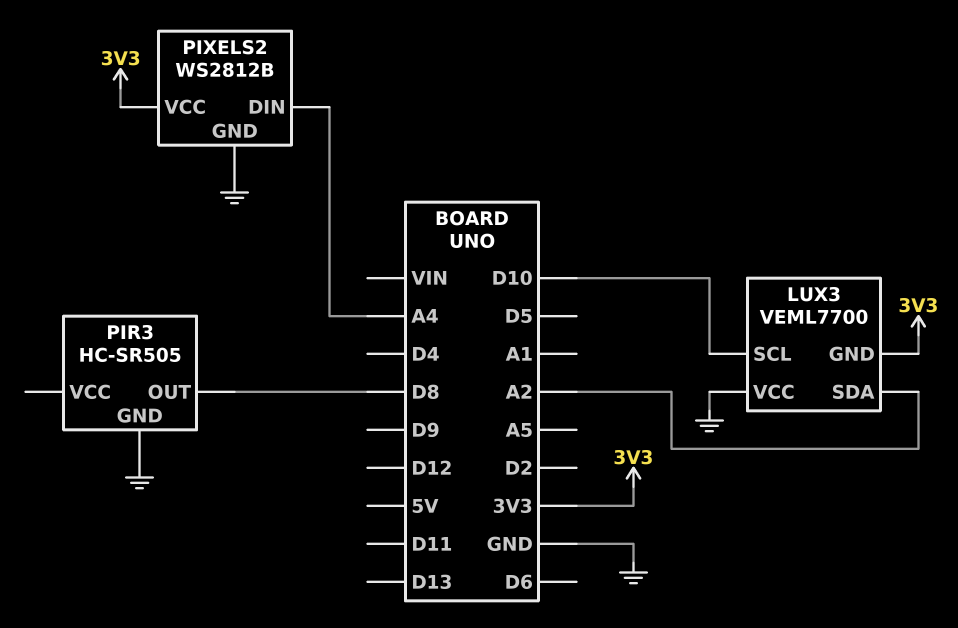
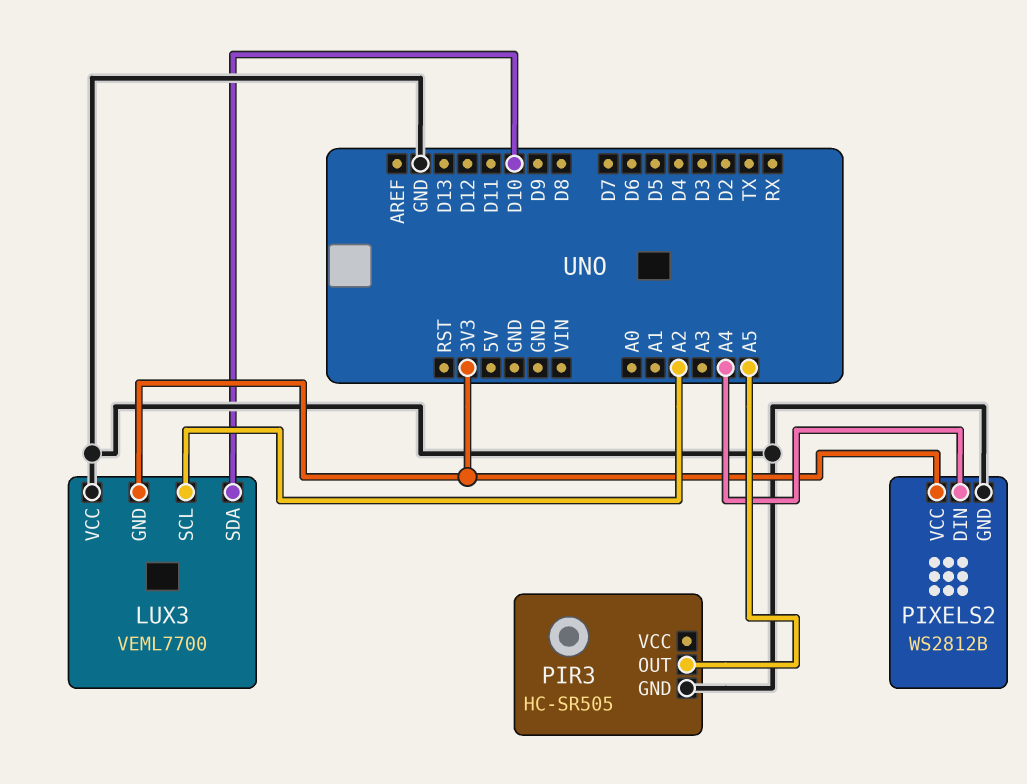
LUX3 pin SCL: D10 -> A2
LUX3 pin SDA: A2 -> D10
PIR3 pin OUT: D8 -> A5

